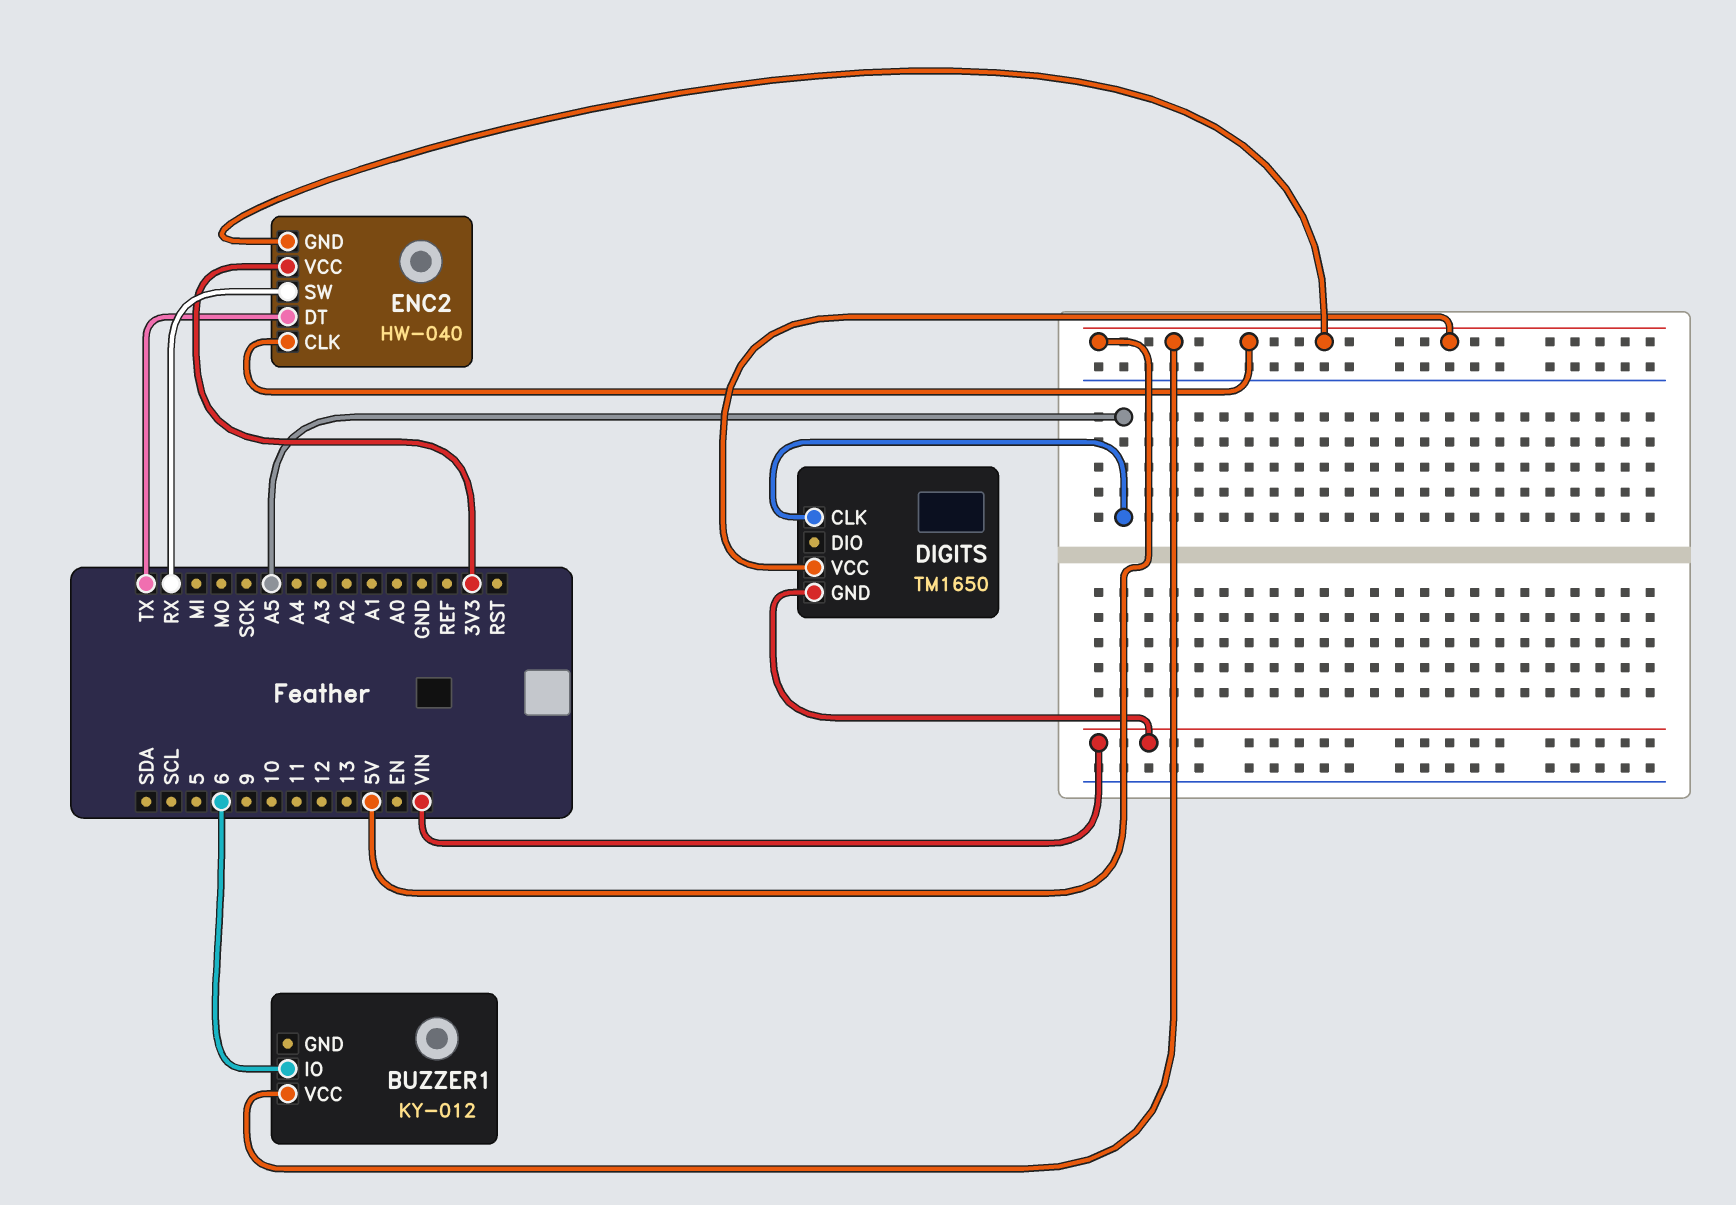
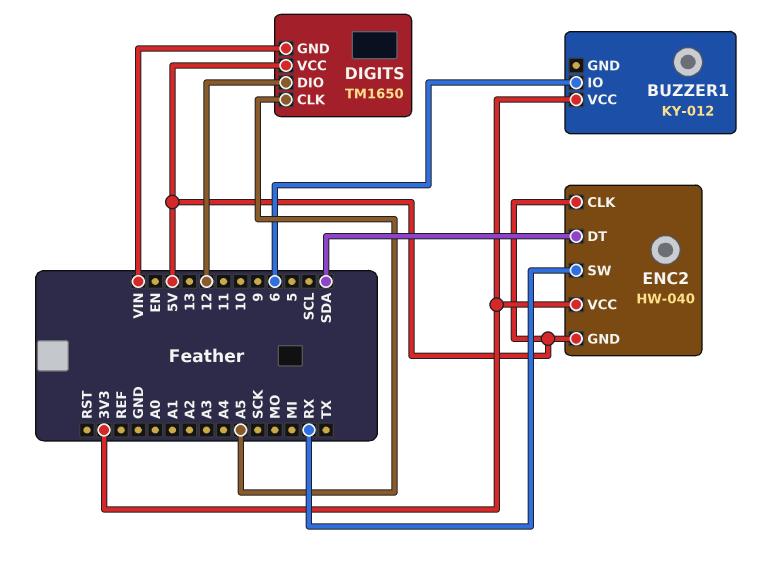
BUZZER1 pin VCC: 5V -> 3V3
DIGITS pin DIO: none -> 12
ENC2 pin DT: TX -> SDA

